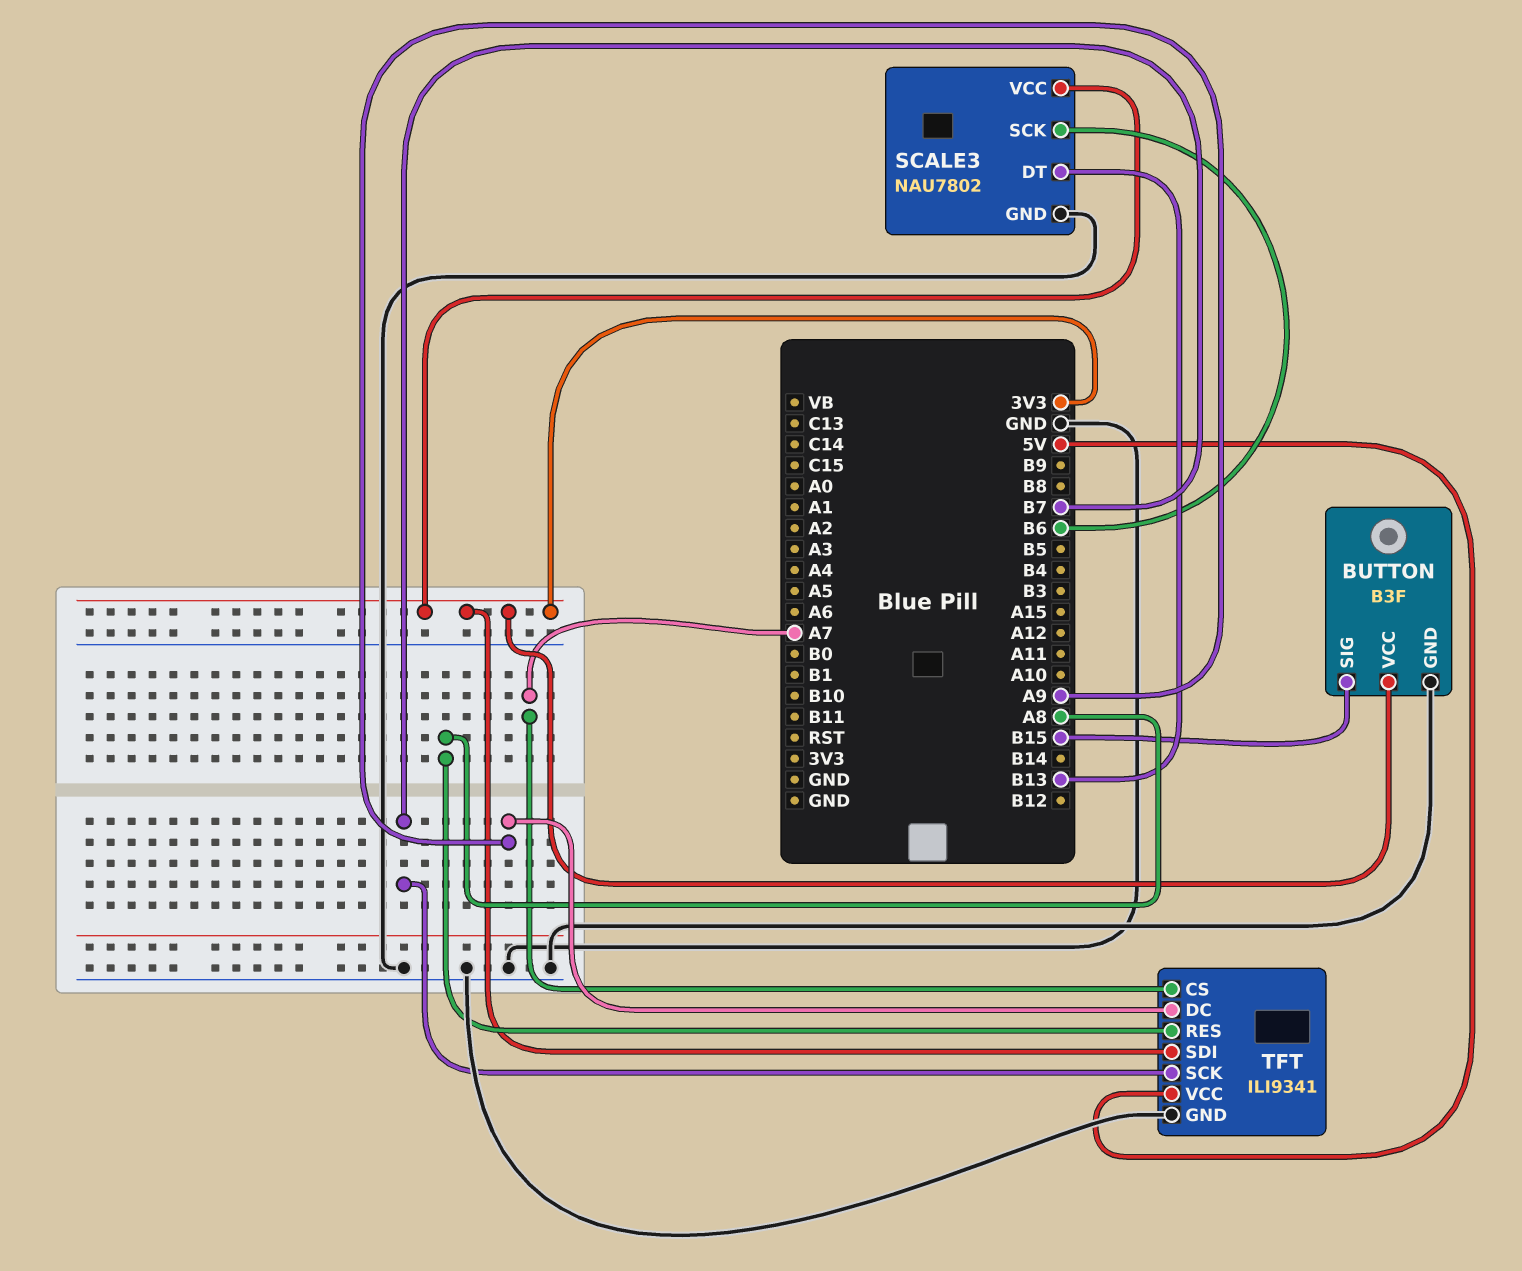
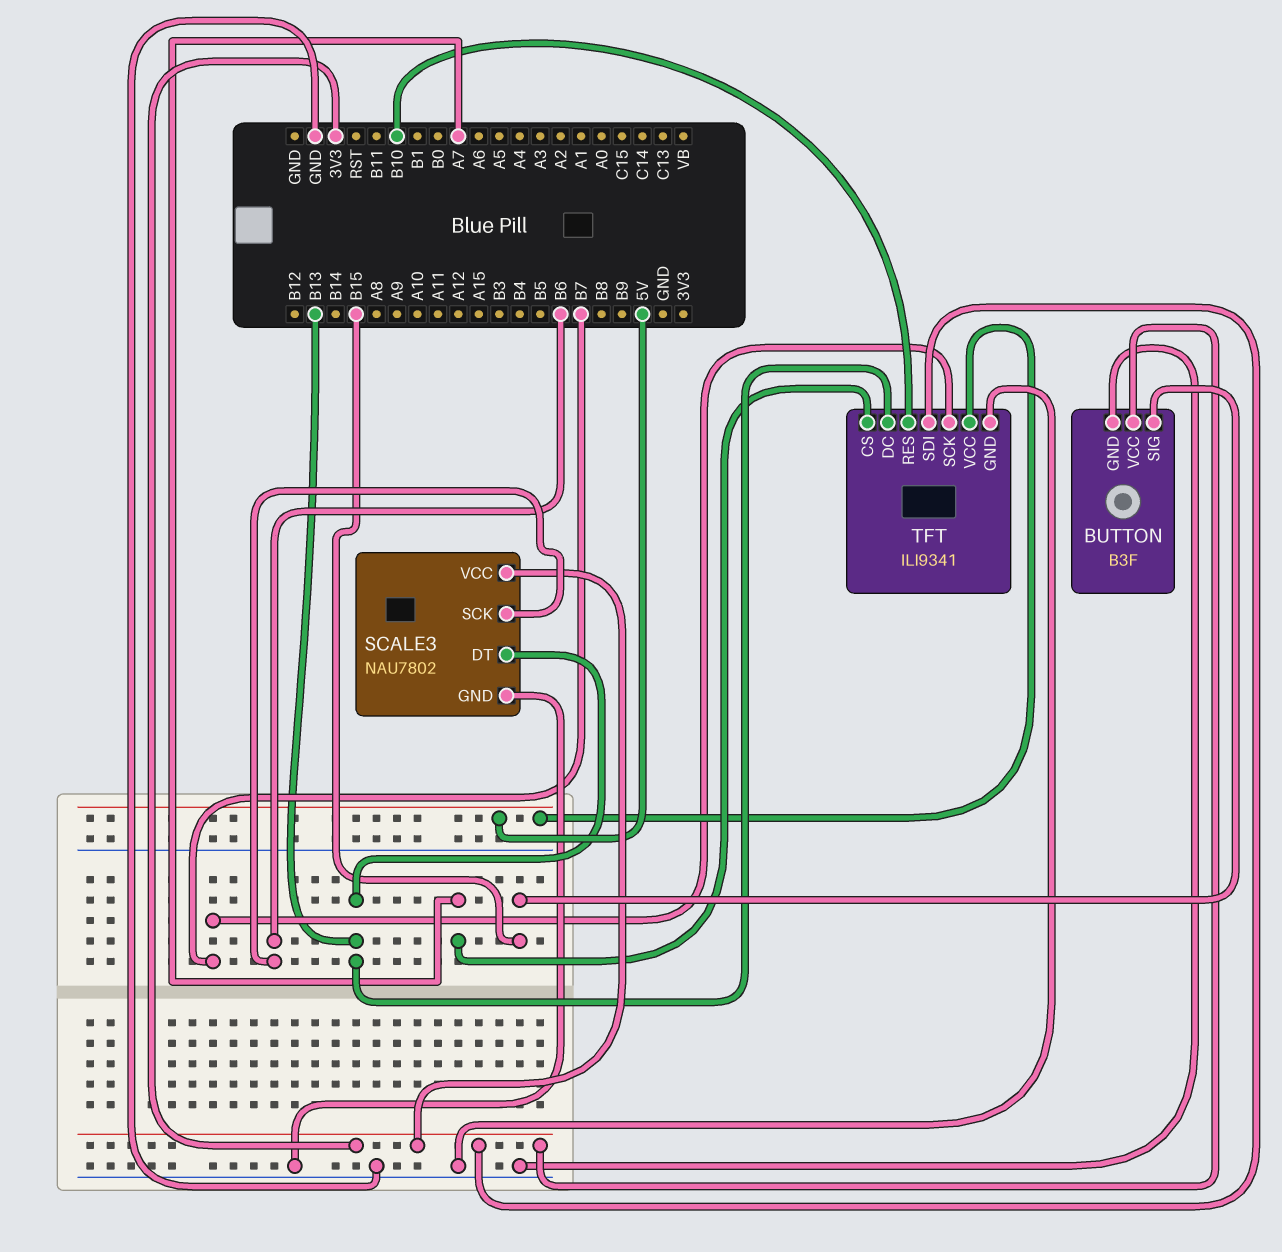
TFT pin DC: A9 -> B13
TFT pin RES: A8 -> B10

